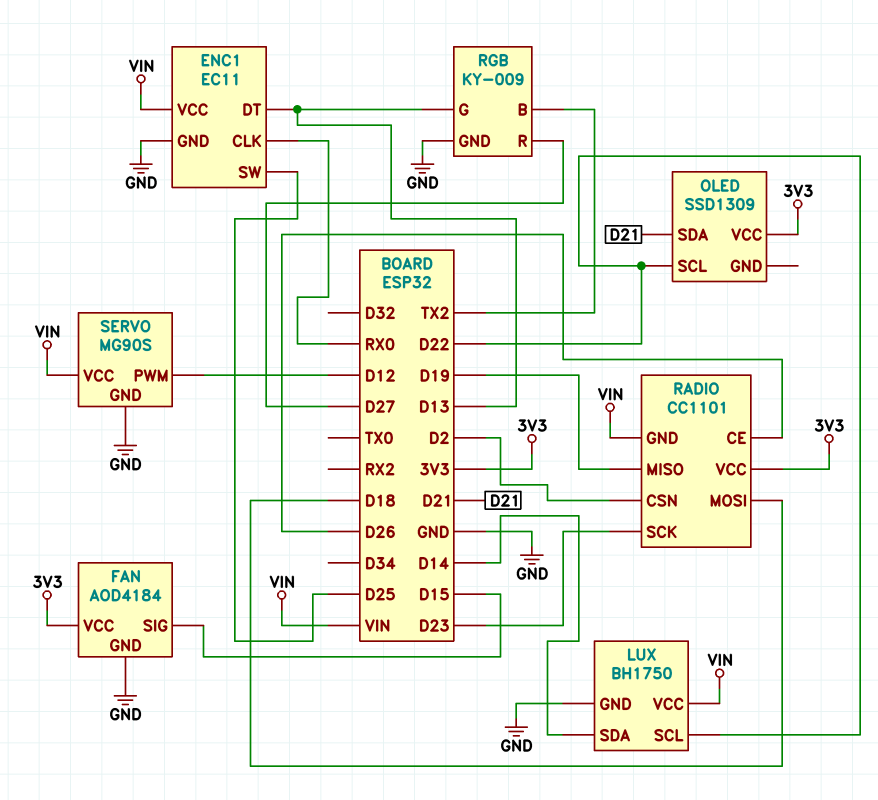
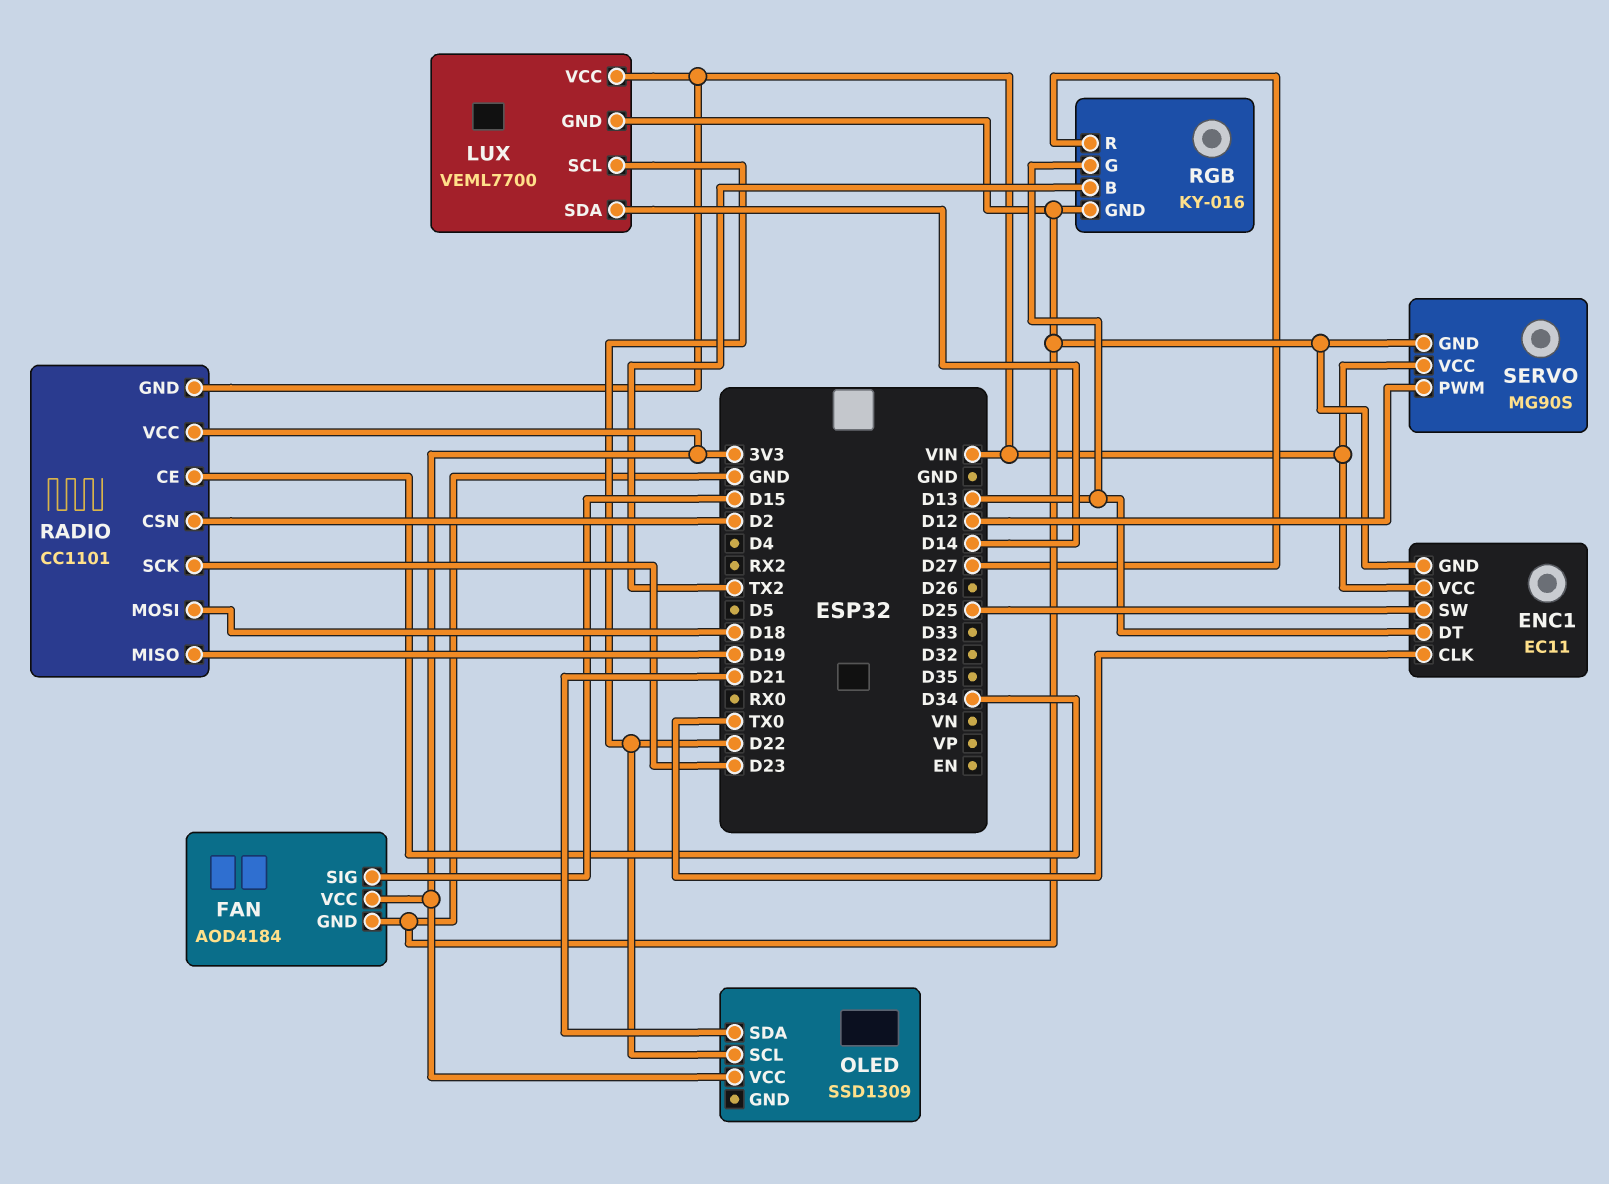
ENC1 pin CLK: RX0 -> TX0
LUX: BH1750 -> VEML7700
RADIO pin CE: D26 -> D34
RGB: KY-009 -> KY-016

